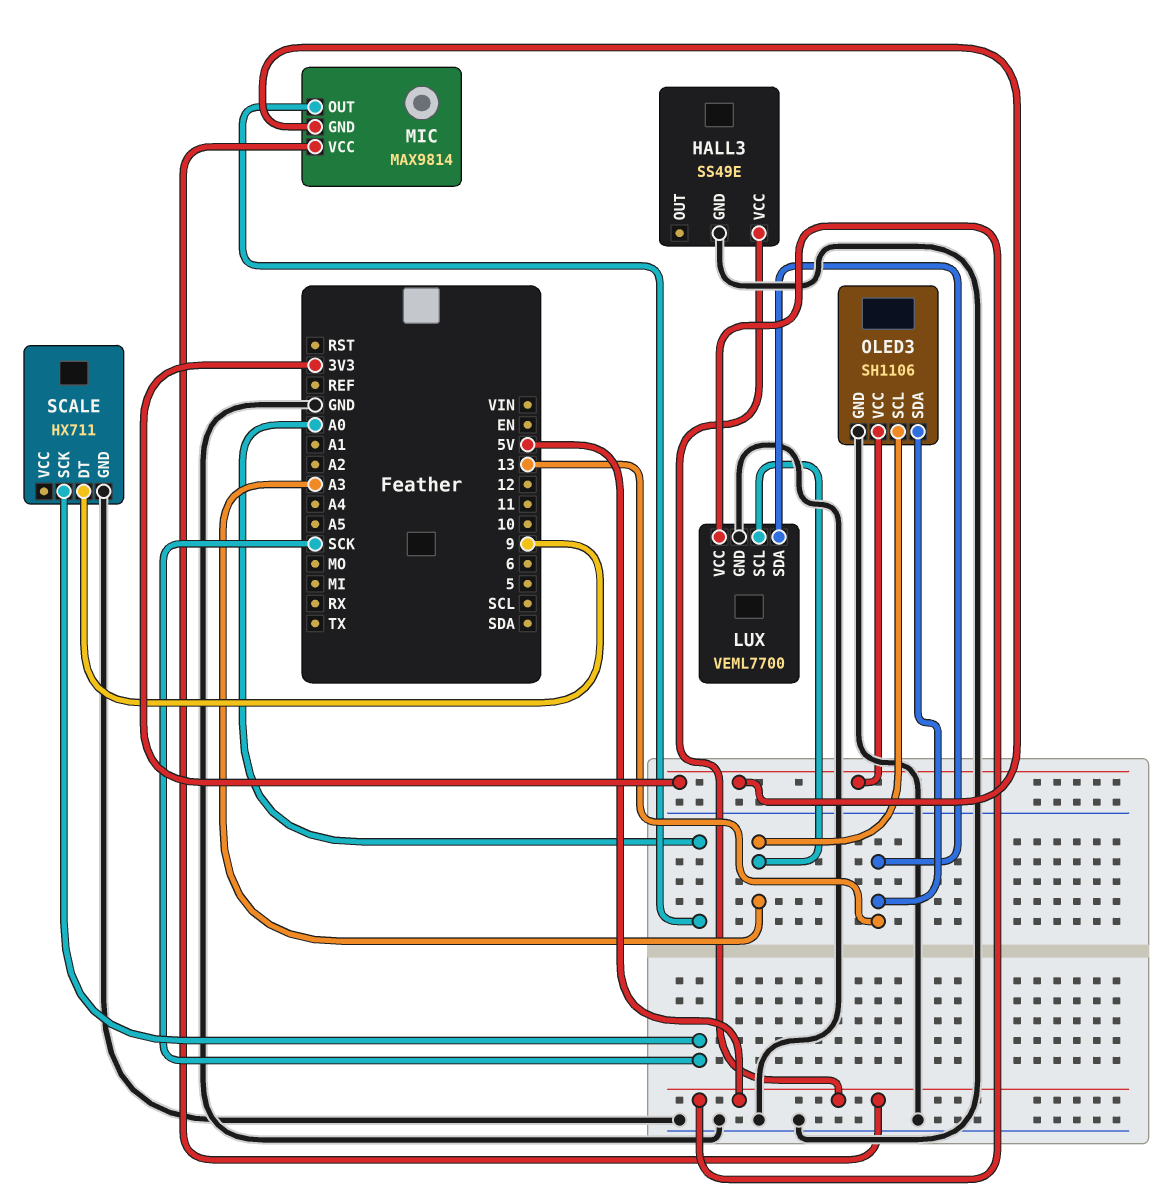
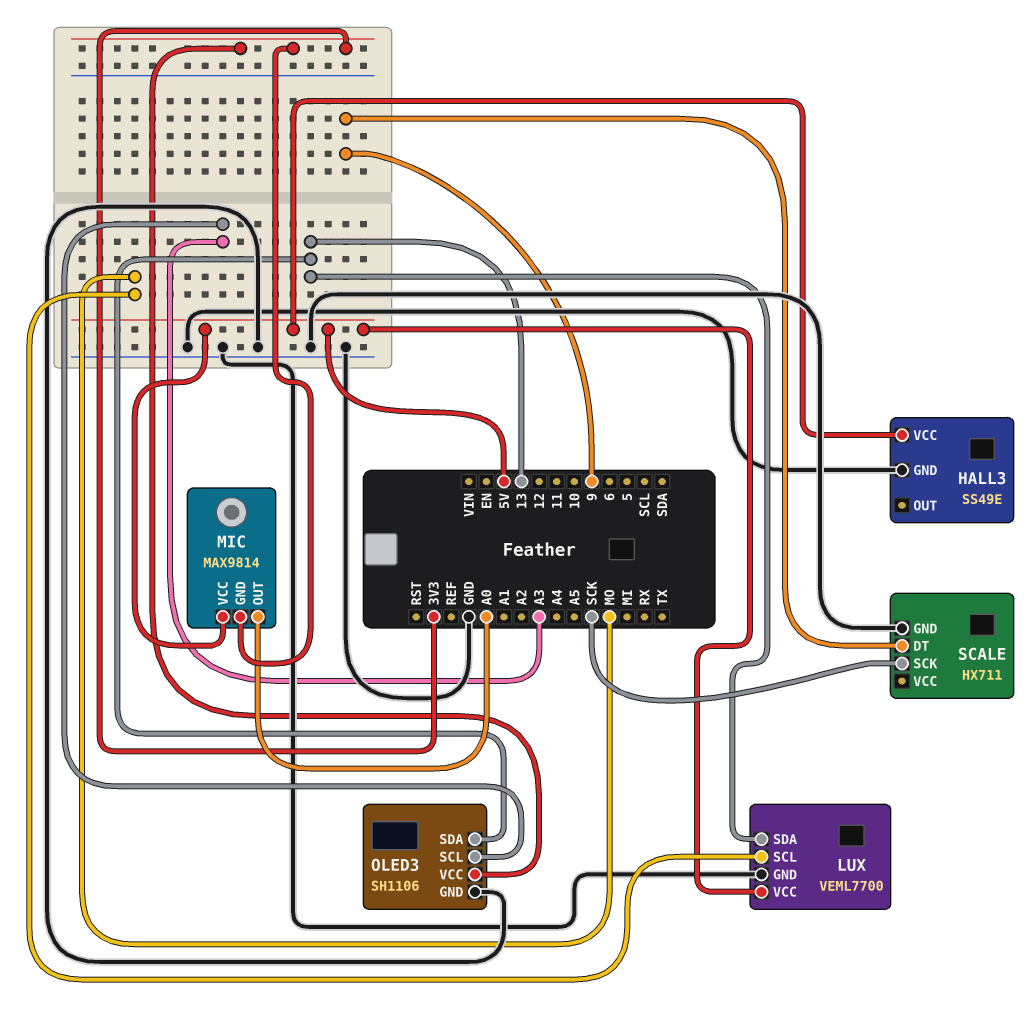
LUX pin SCL: A3 -> MO

